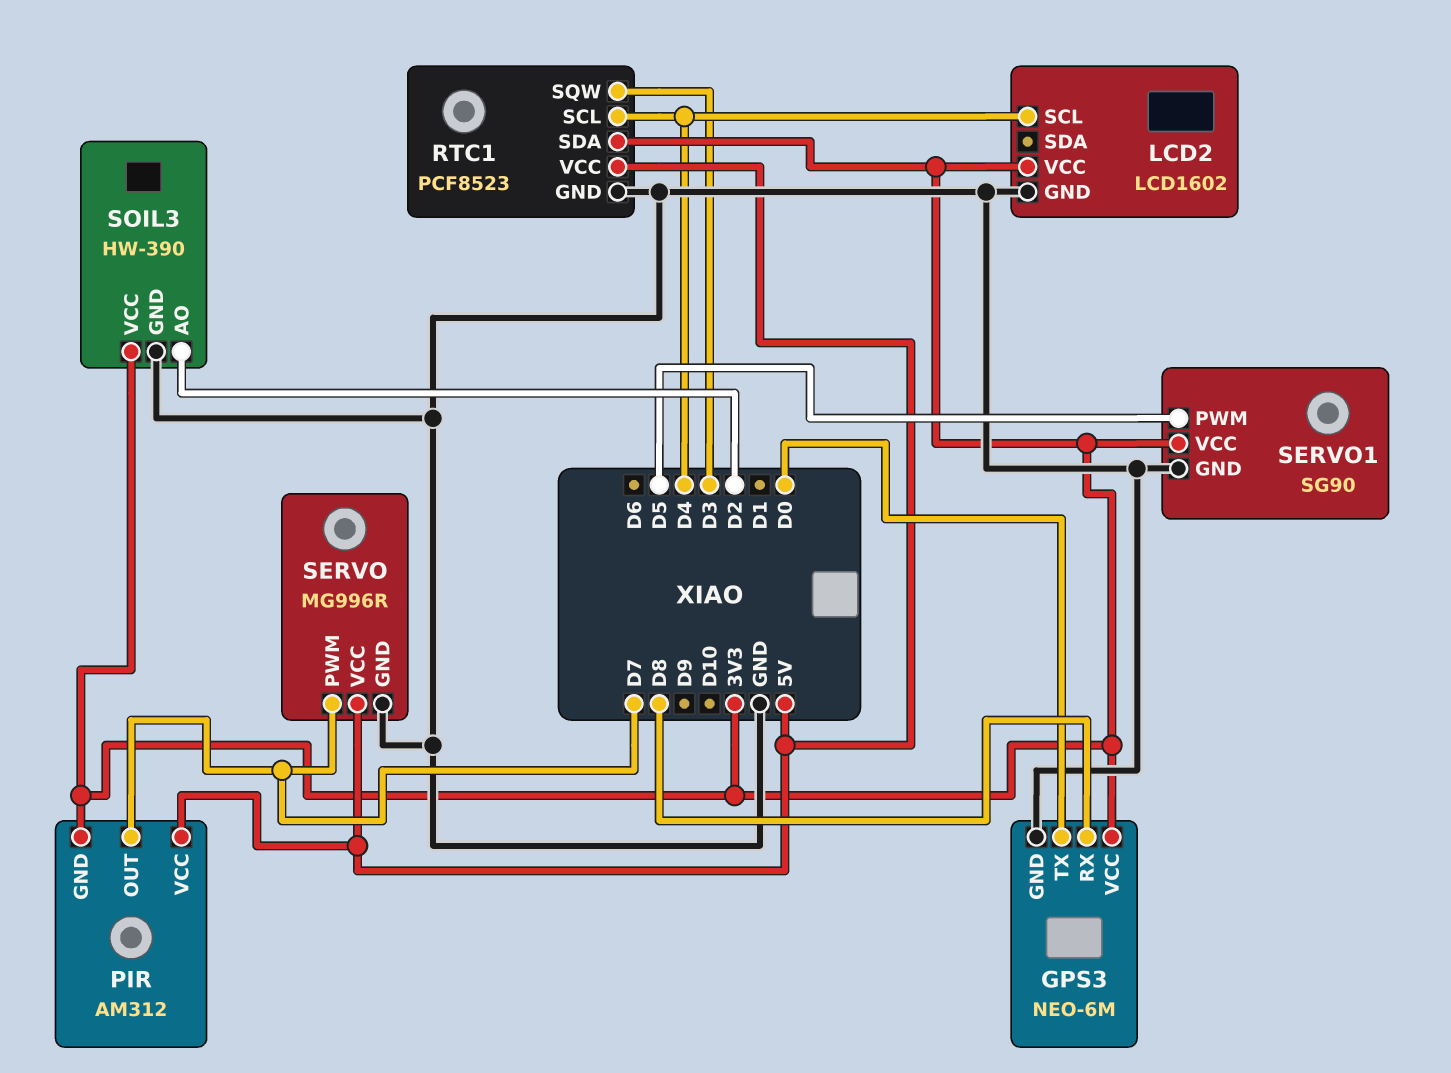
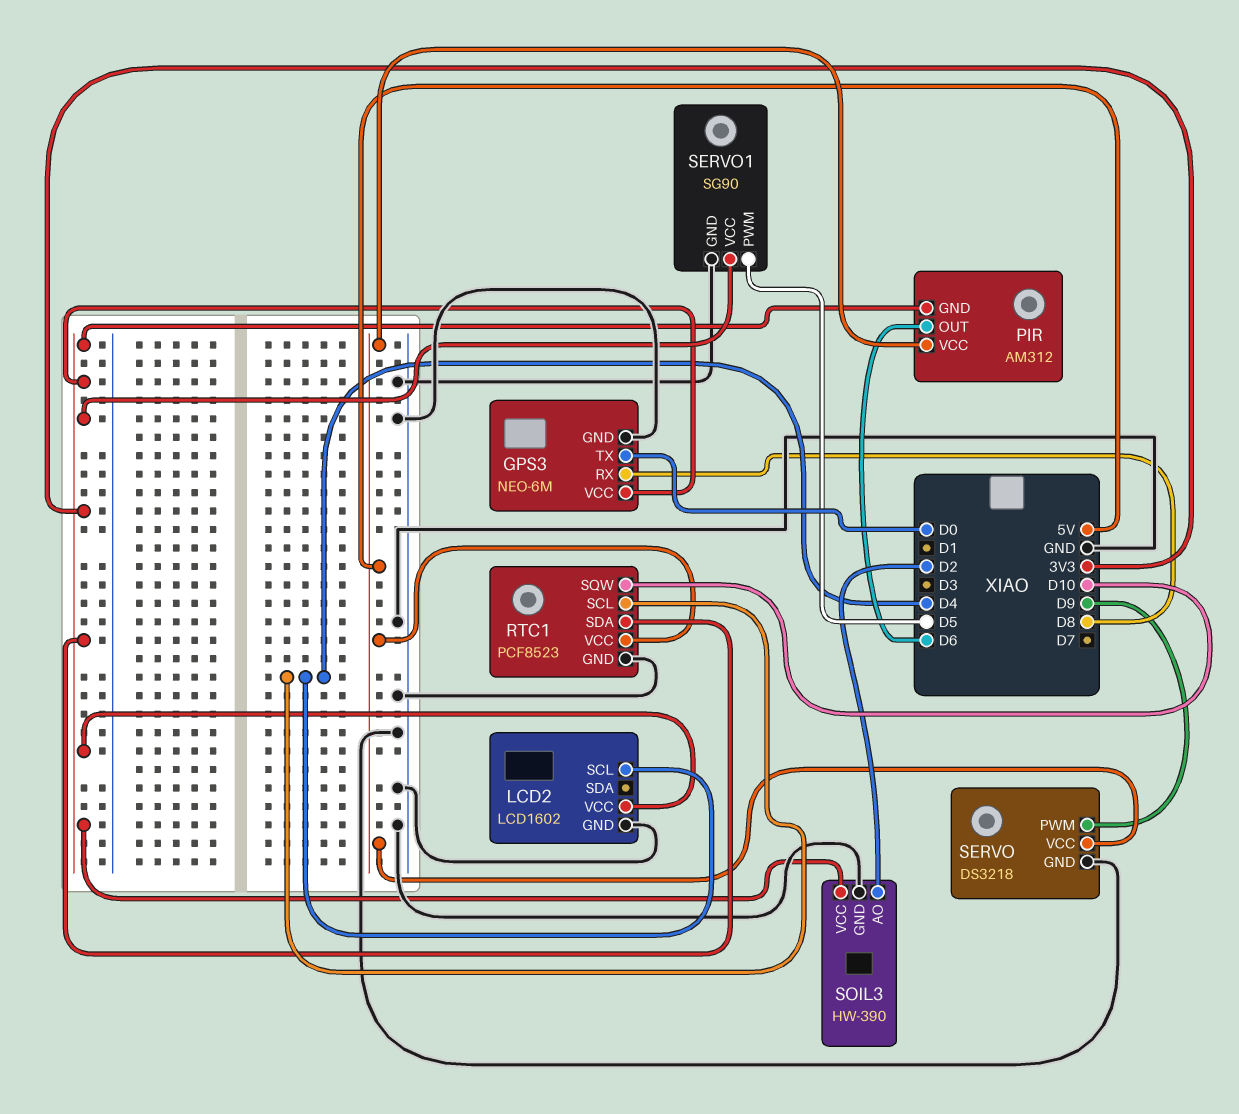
PIR pin OUT: D7 -> D6
RTC1 pin SQW: D3 -> D10
SERVO: MG996R -> DS3218
SERVO pin PWM: D7 -> D9

